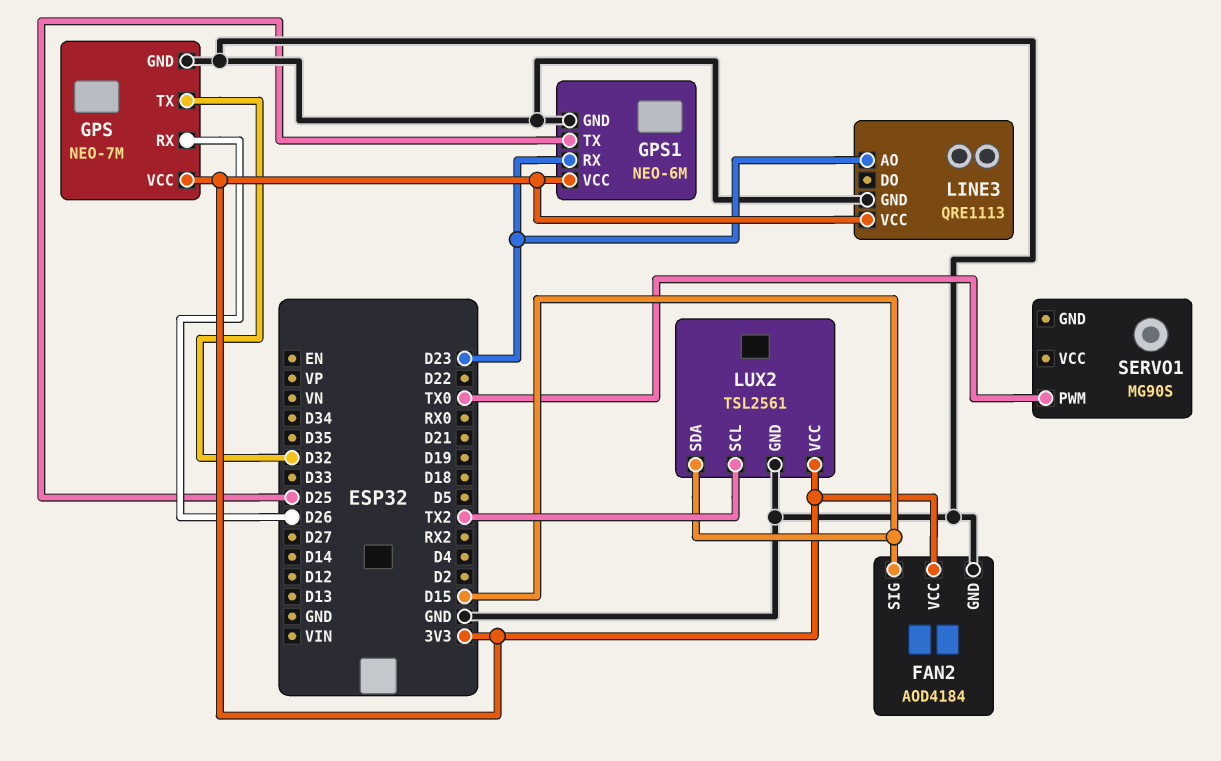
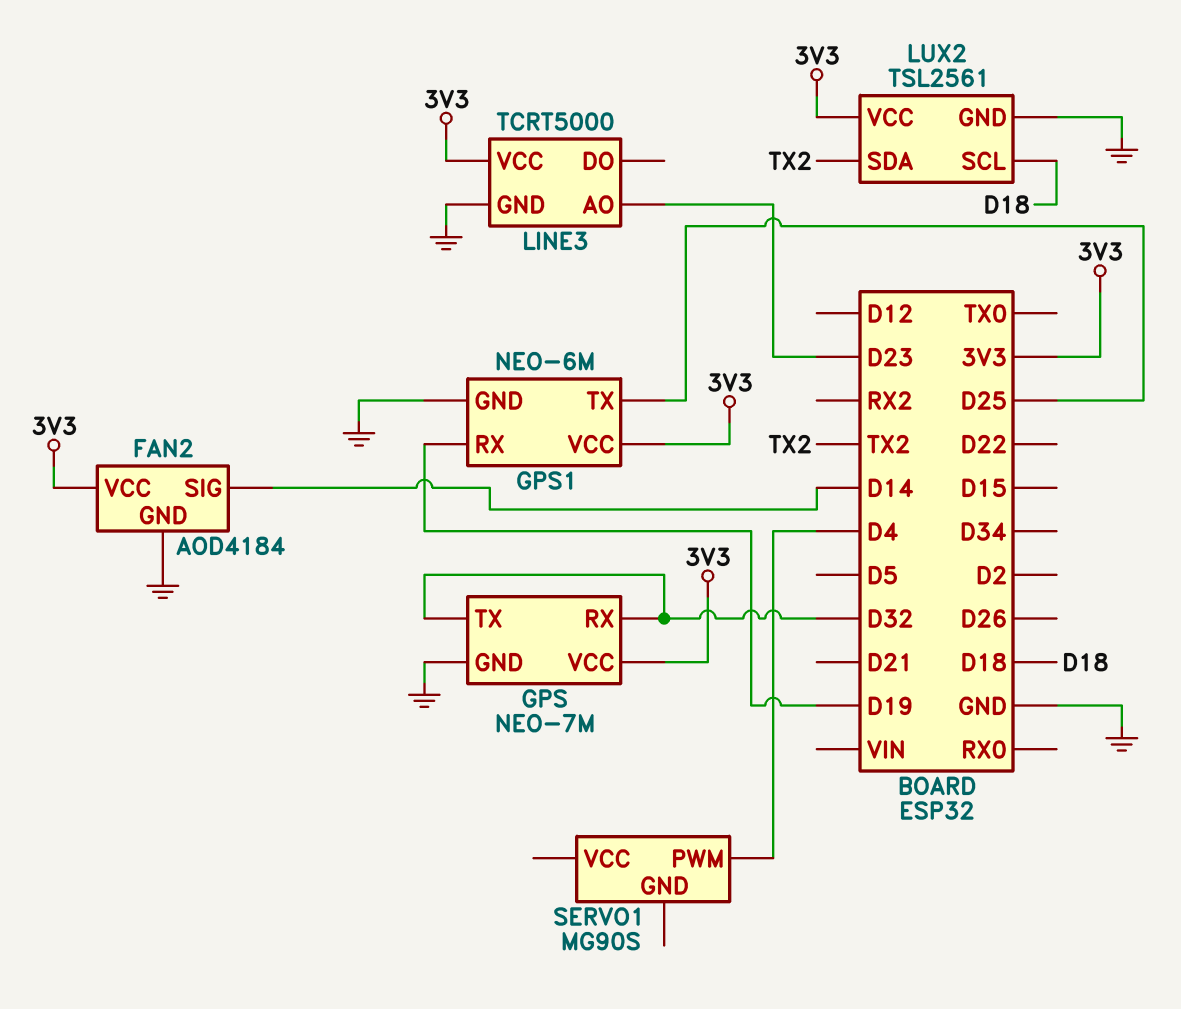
FAN2 pin SIG: D15 -> D14
GPS pin RX: D26 -> D32
GPS1 pin RX: D23 -> D19
LINE3: QRE1113 -> TCRT5000
LUX2 pin SCL: TX2 -> D18
LUX2 pin SDA: D15 -> TX2
SERVO1 pin PWM: TX0 -> D4

